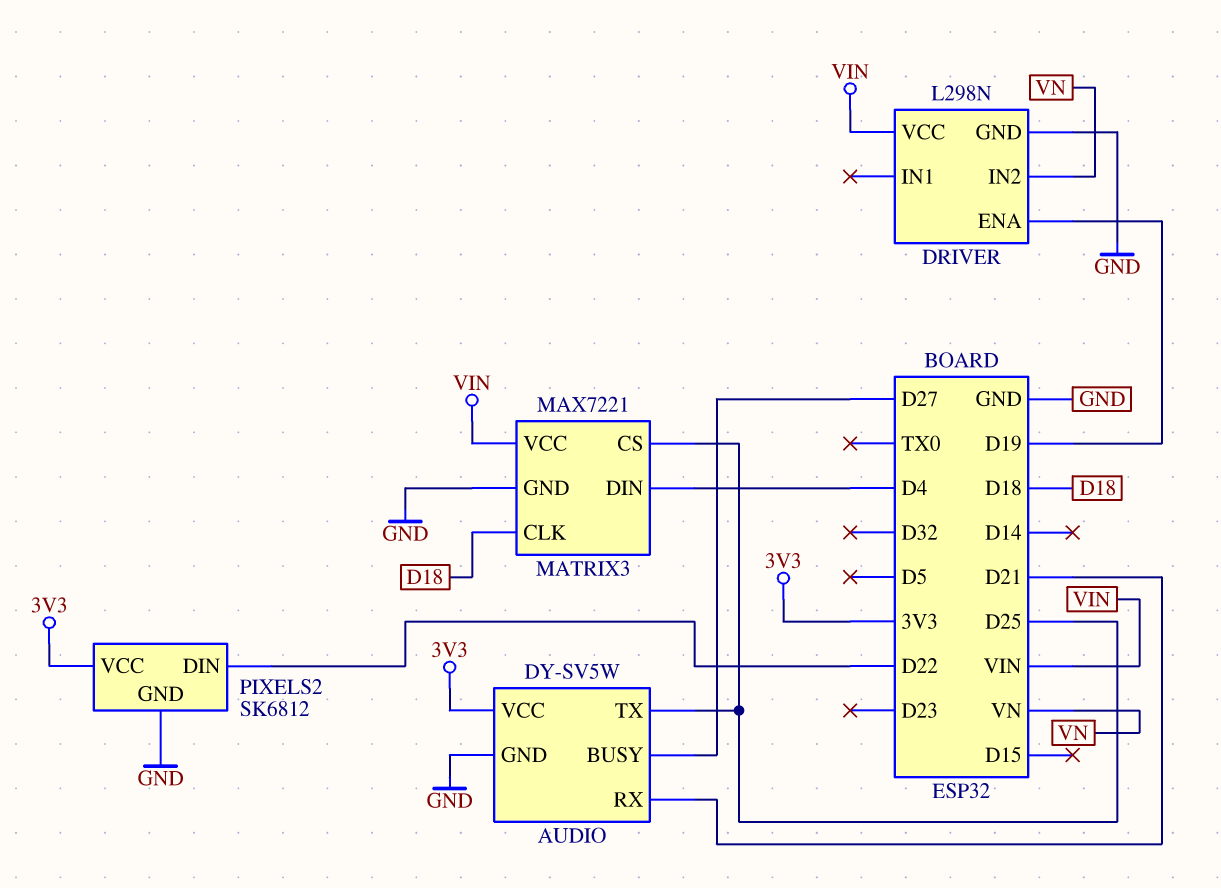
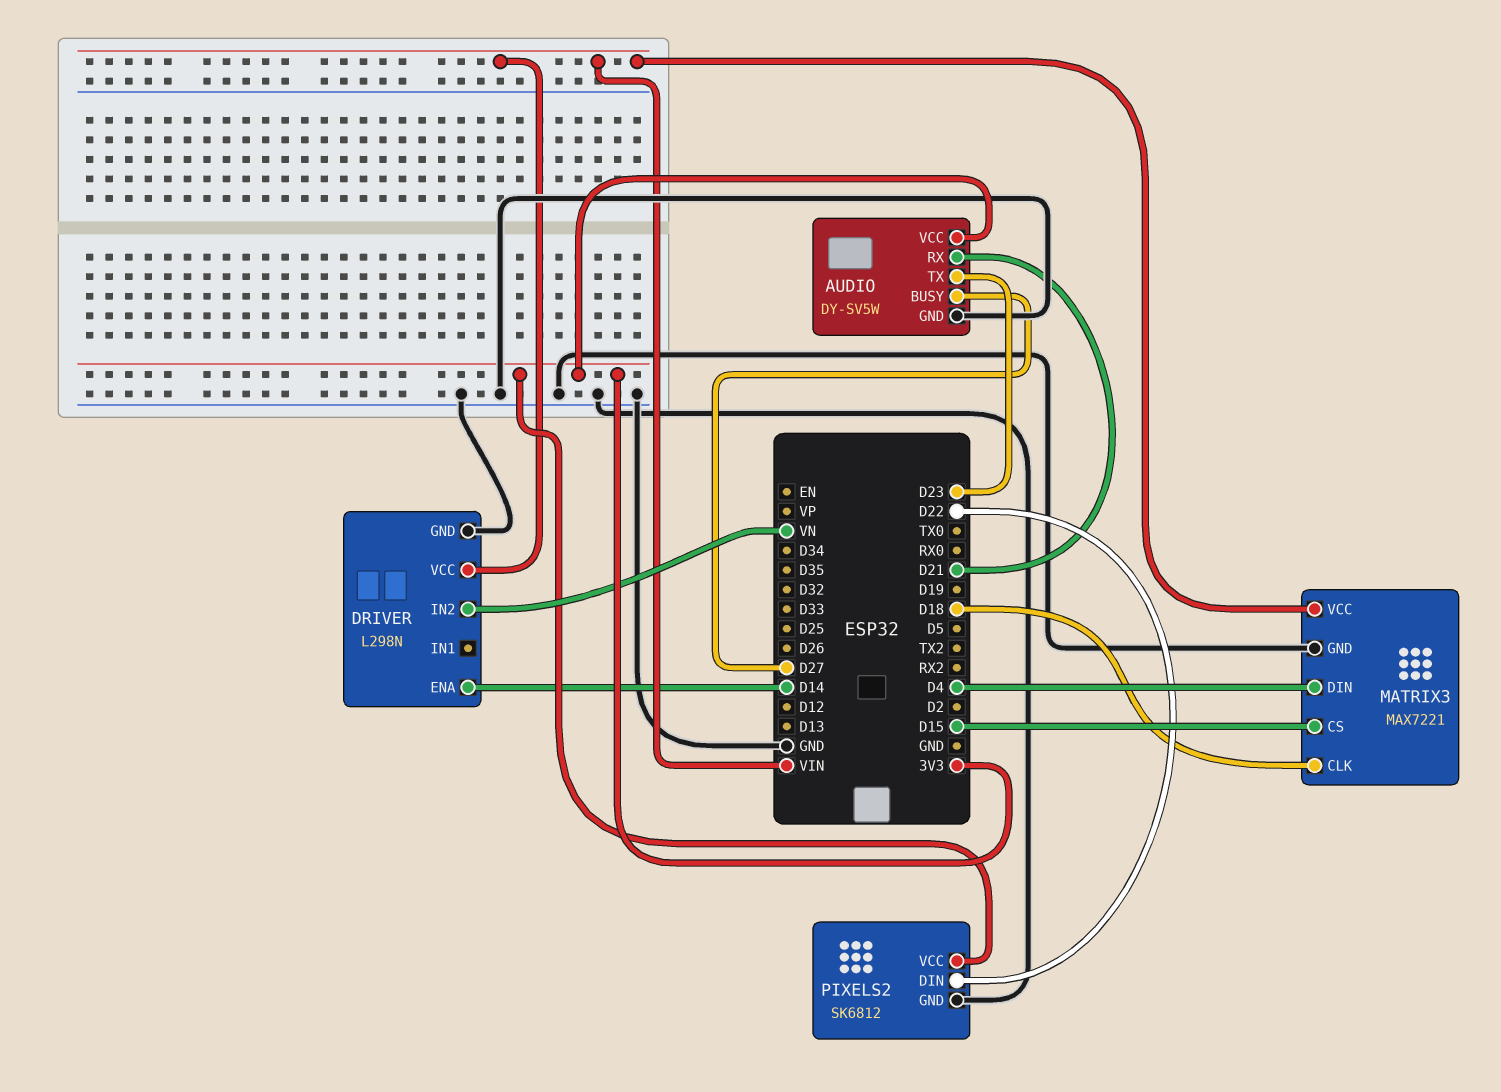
AUDIO pin TX: D25 -> D23
DRIVER pin ENA: D19 -> D14
MATRIX3 pin CS: D25 -> D15

